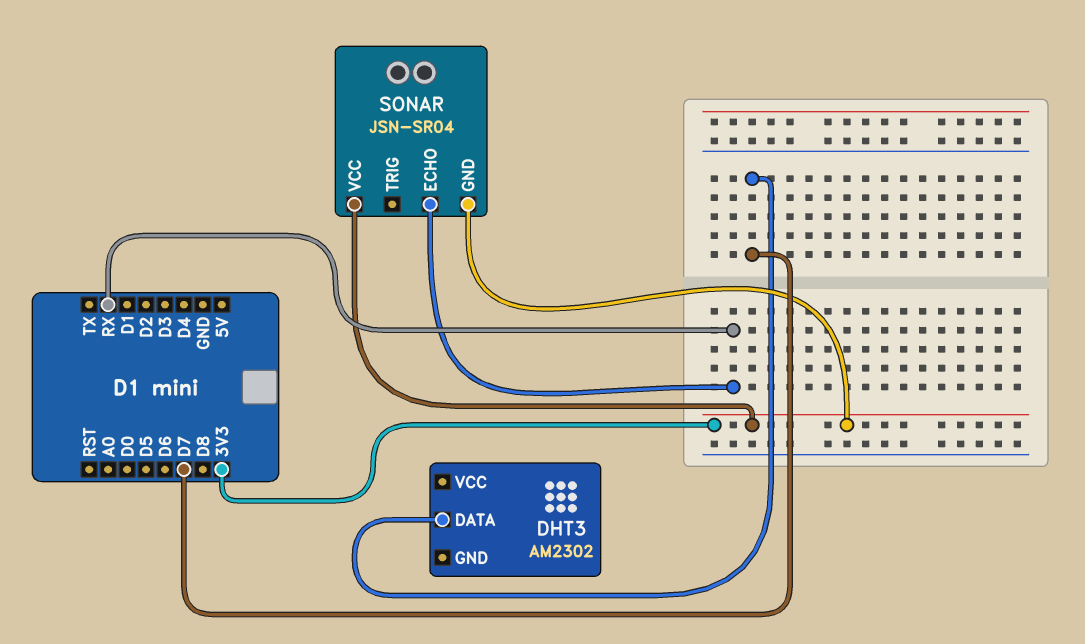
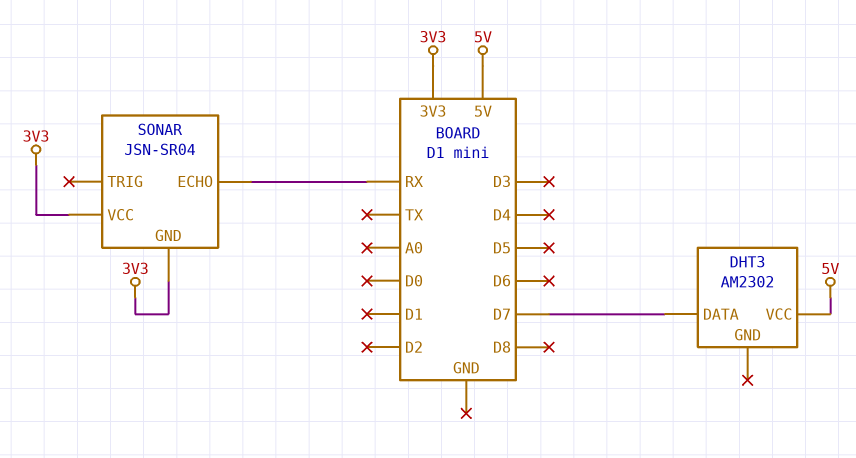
DHT3 pin VCC: none -> 5V

